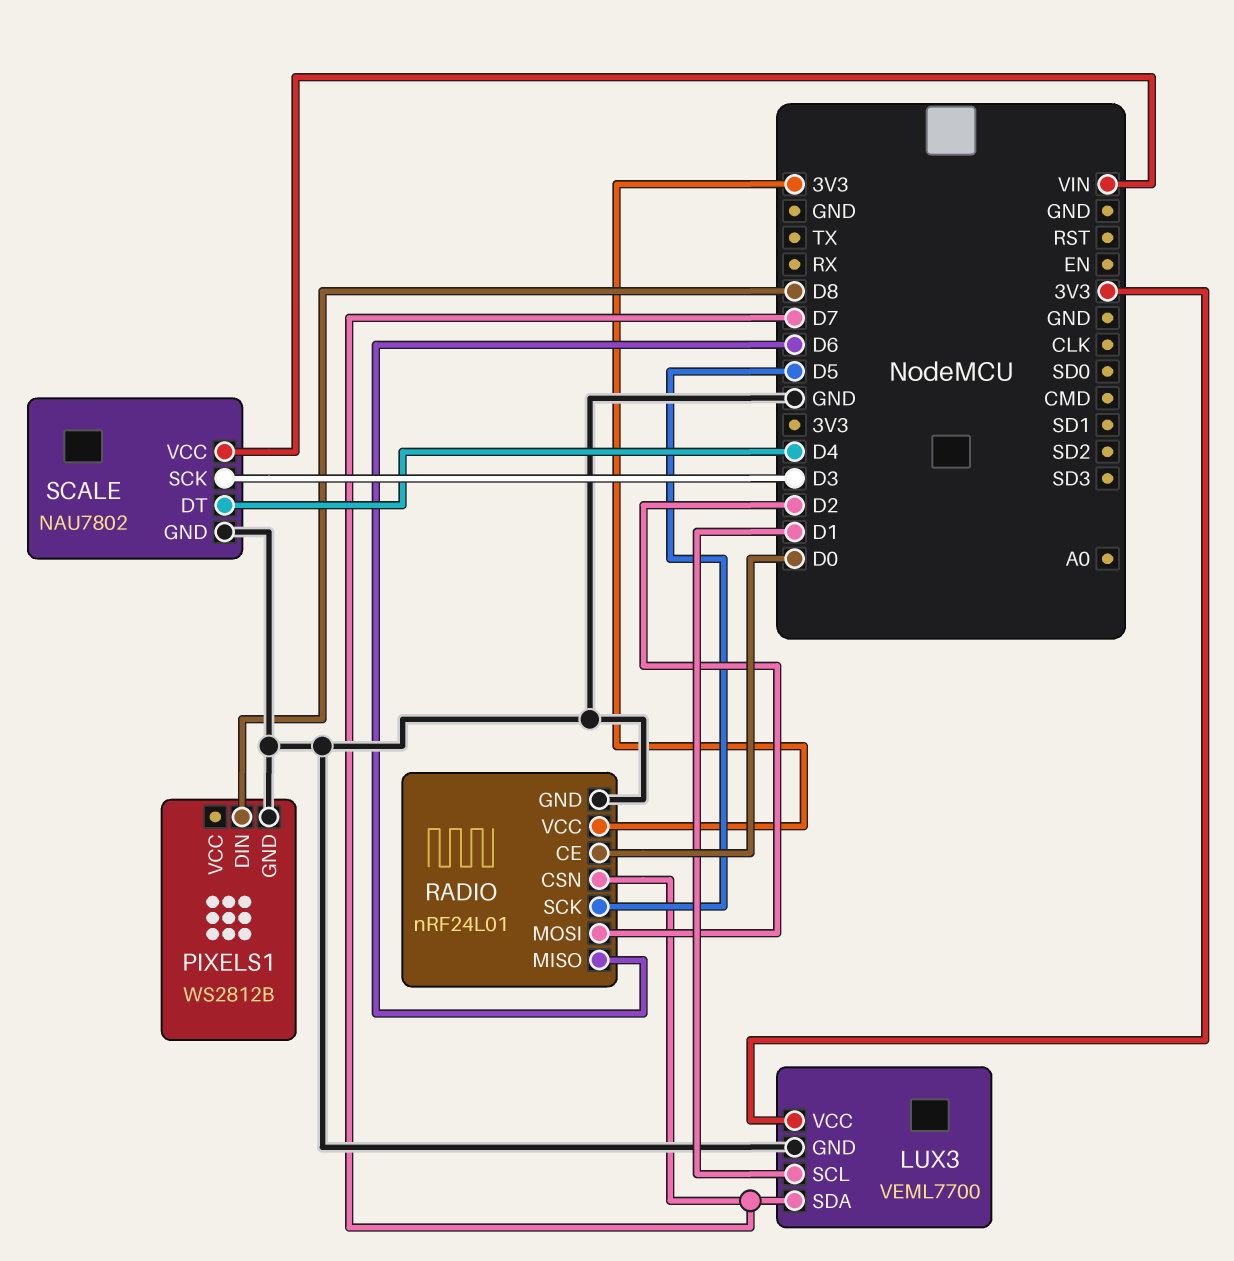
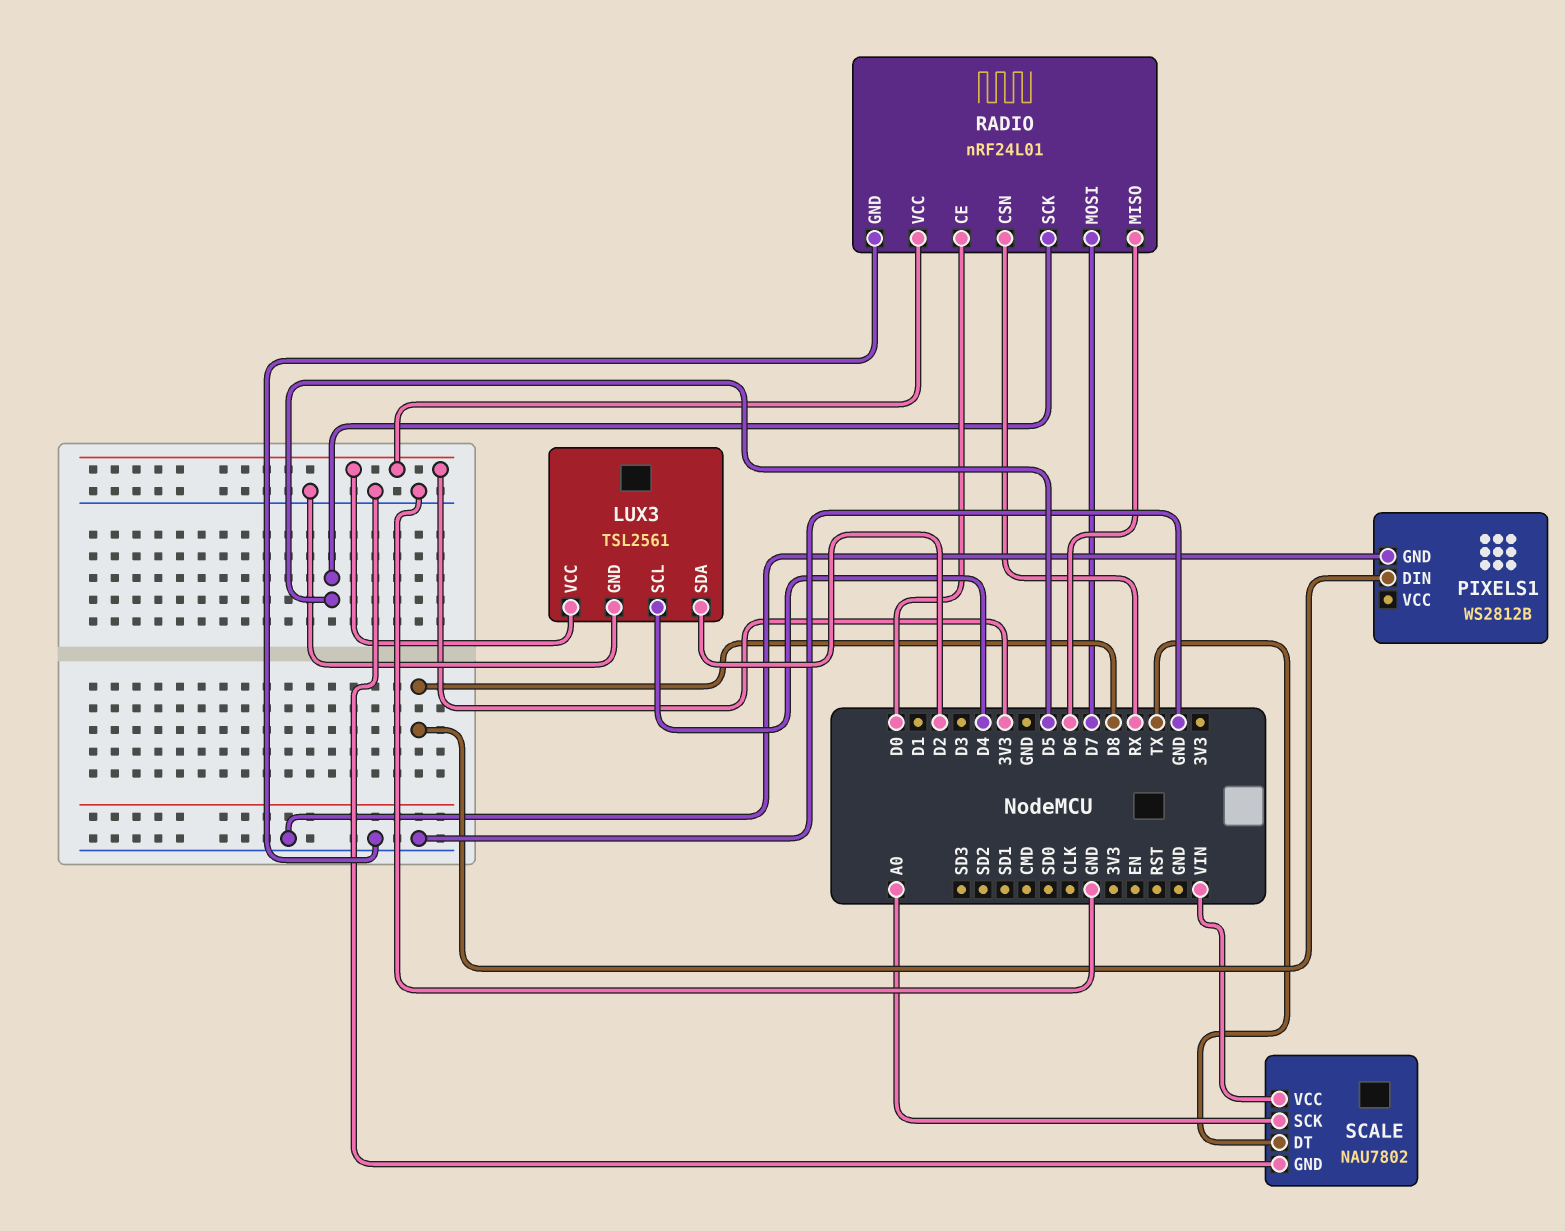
LUX3: VEML7700 -> TSL2561
LUX3 pin SCL: D1 -> D4
LUX3 pin SDA: D7 -> D2
RADIO pin CSN: D7 -> RX
RADIO pin MOSI: D2 -> D7
SCALE pin DT: D4 -> TX
SCALE pin SCK: D3 -> A0

